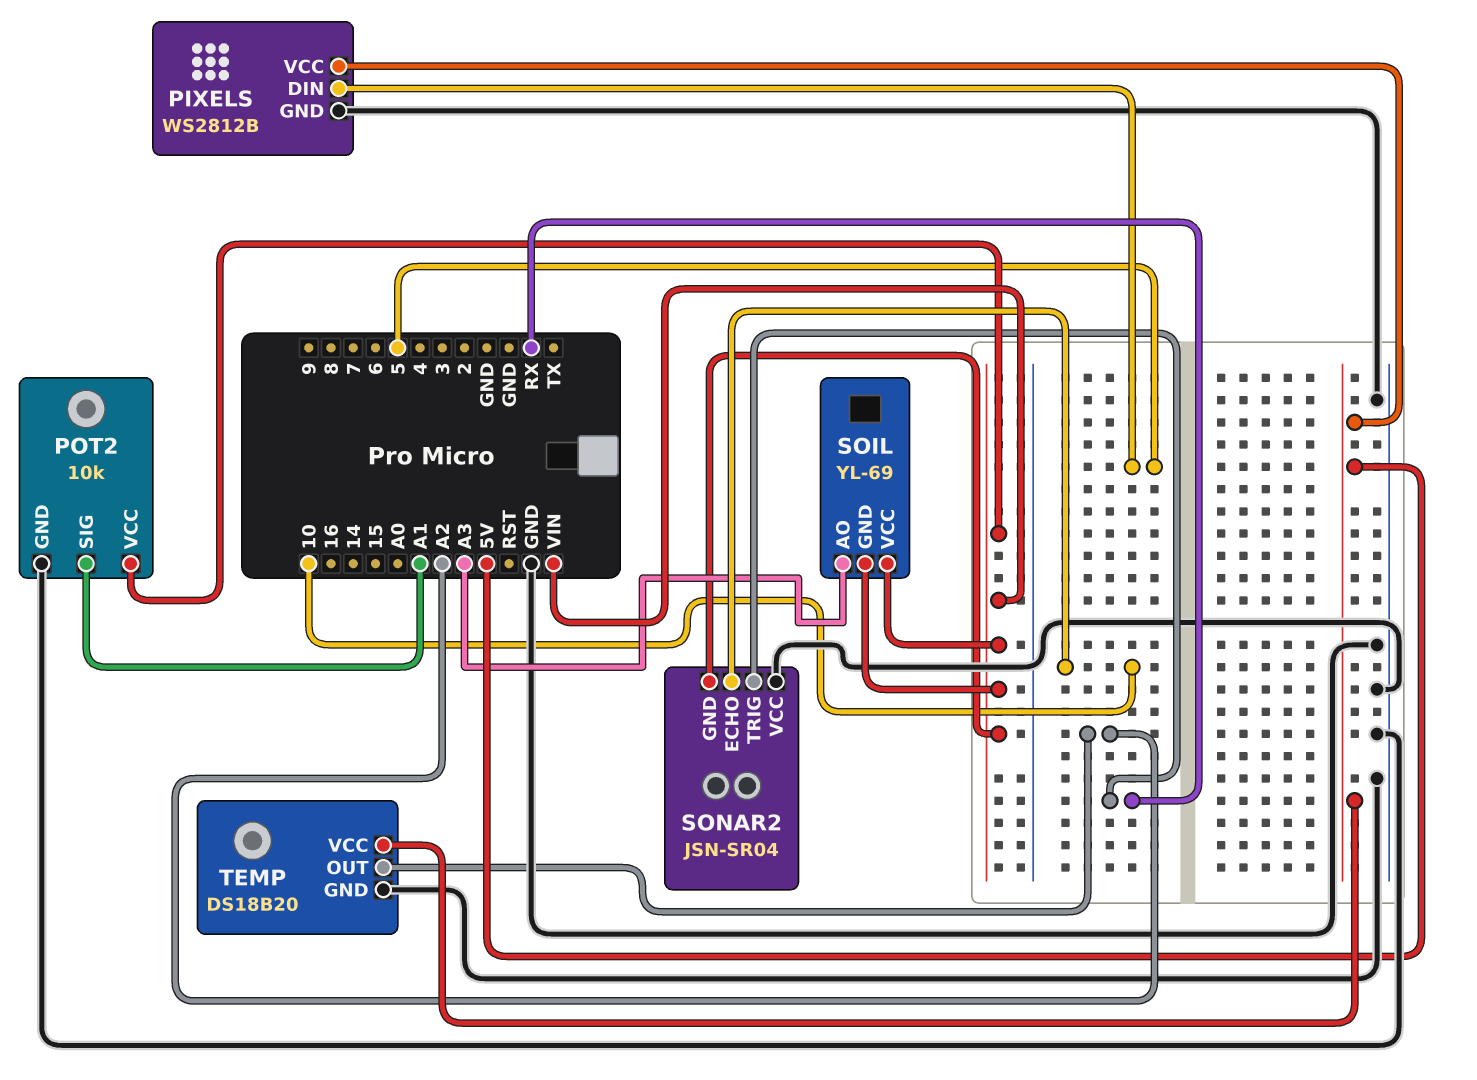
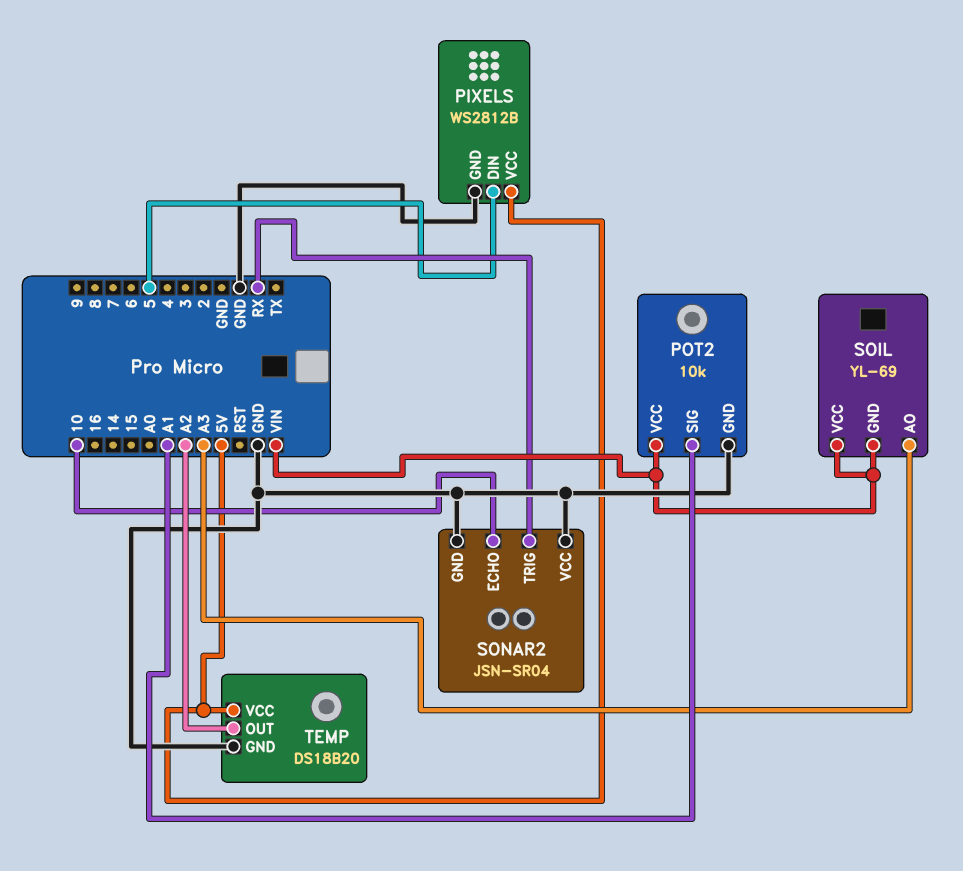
SONAR2 pin GND: VIN -> GND

